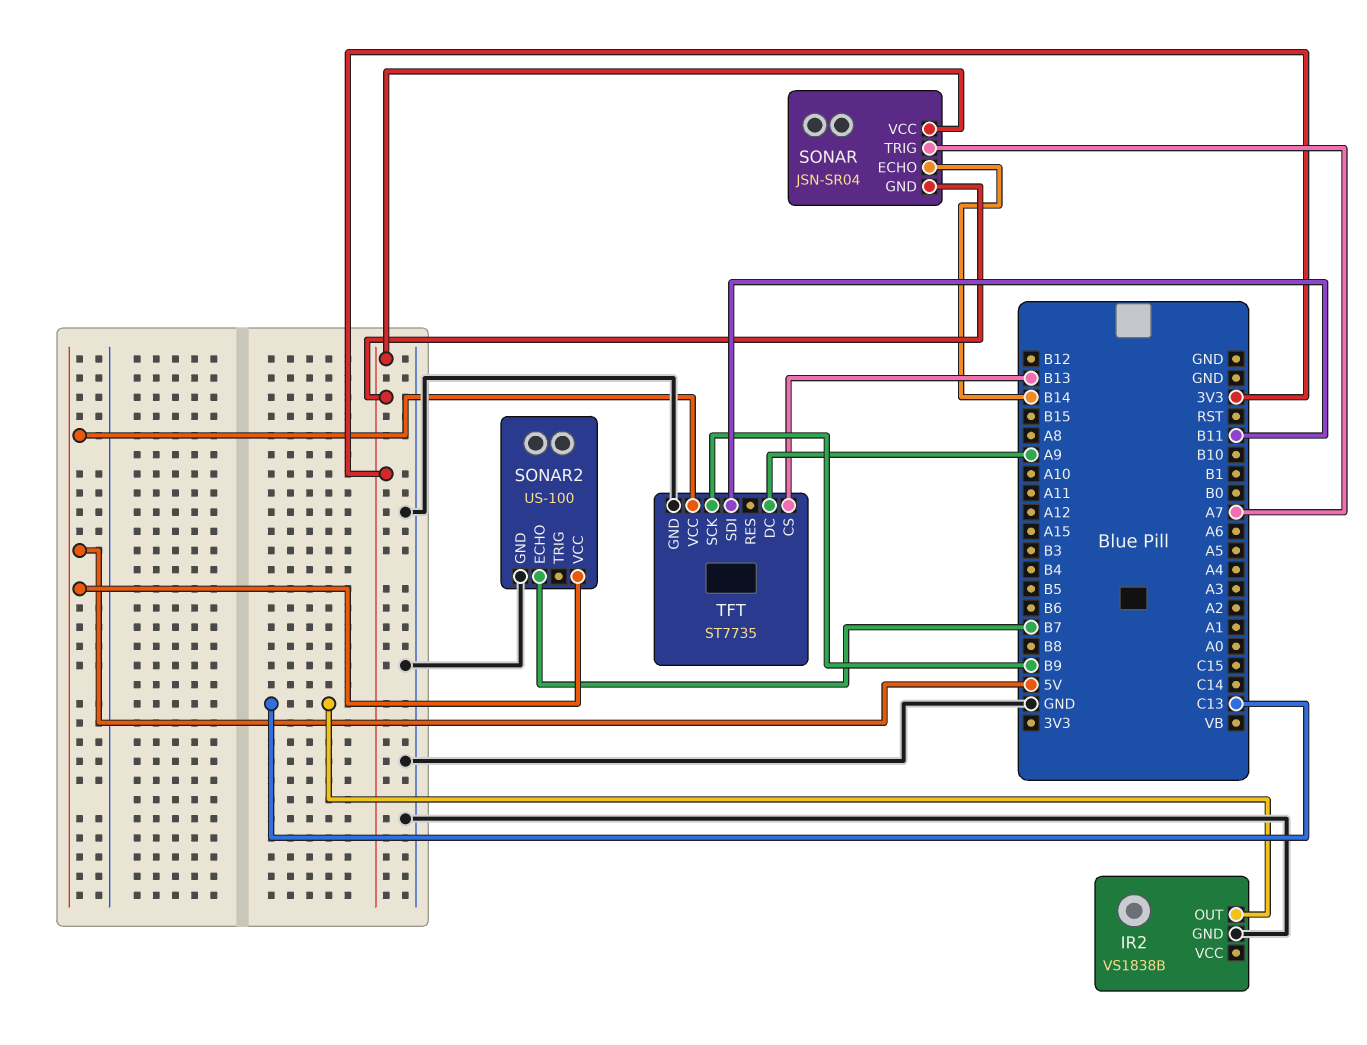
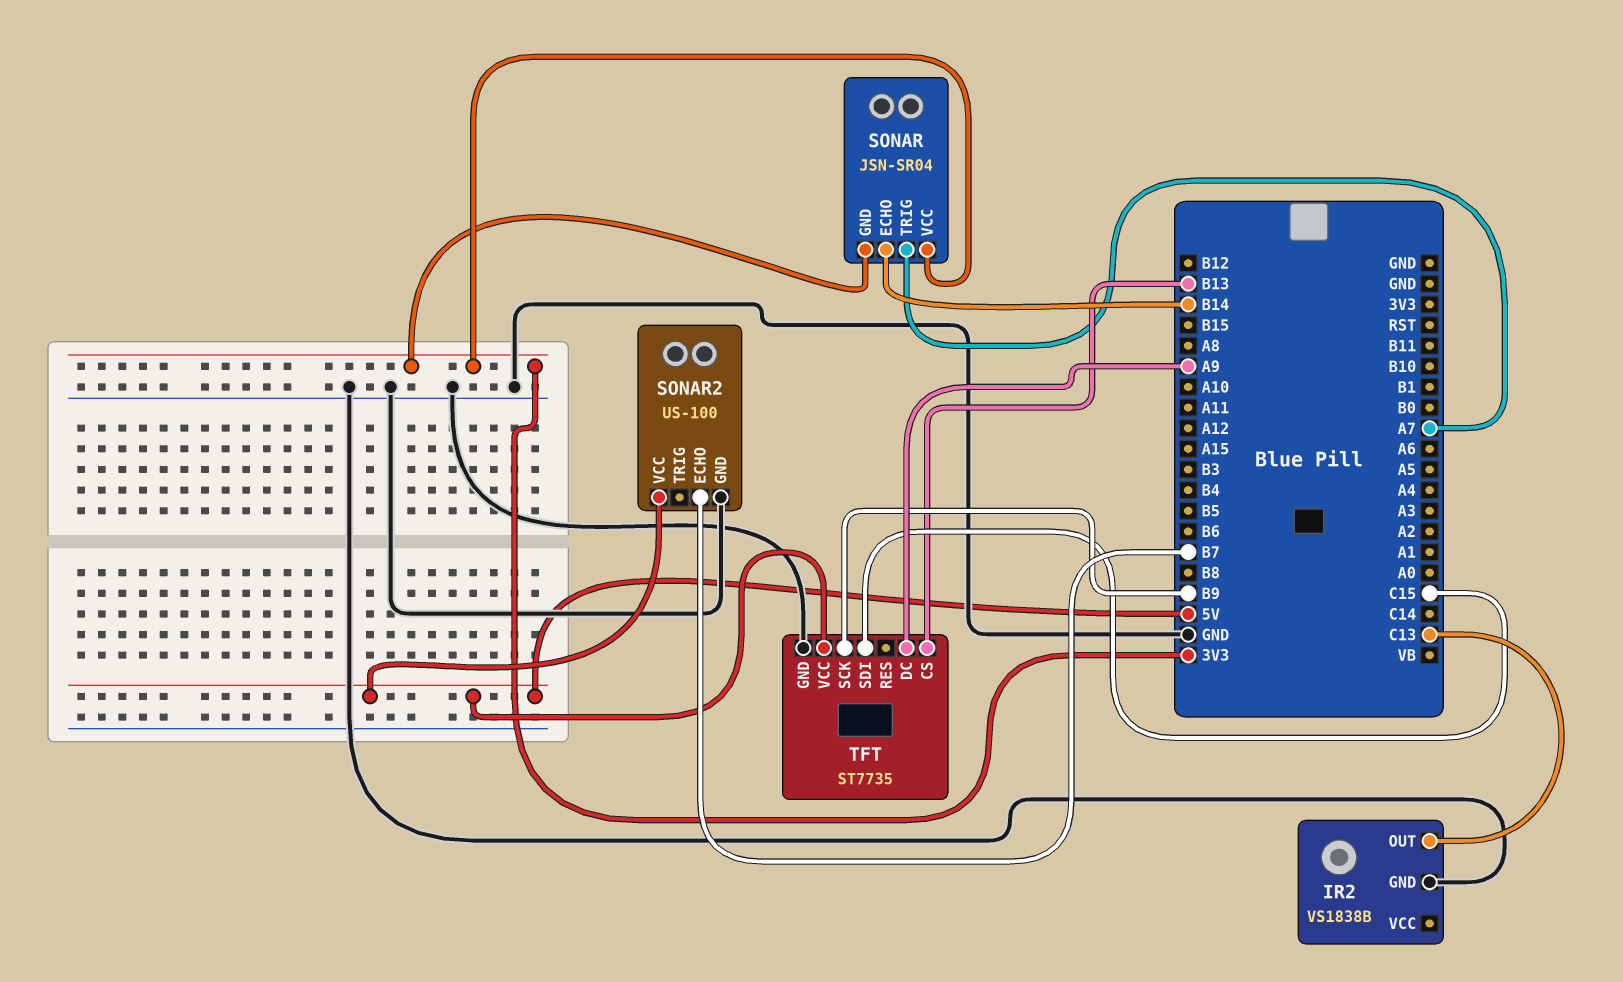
TFT pin SDI: B11 -> C15

